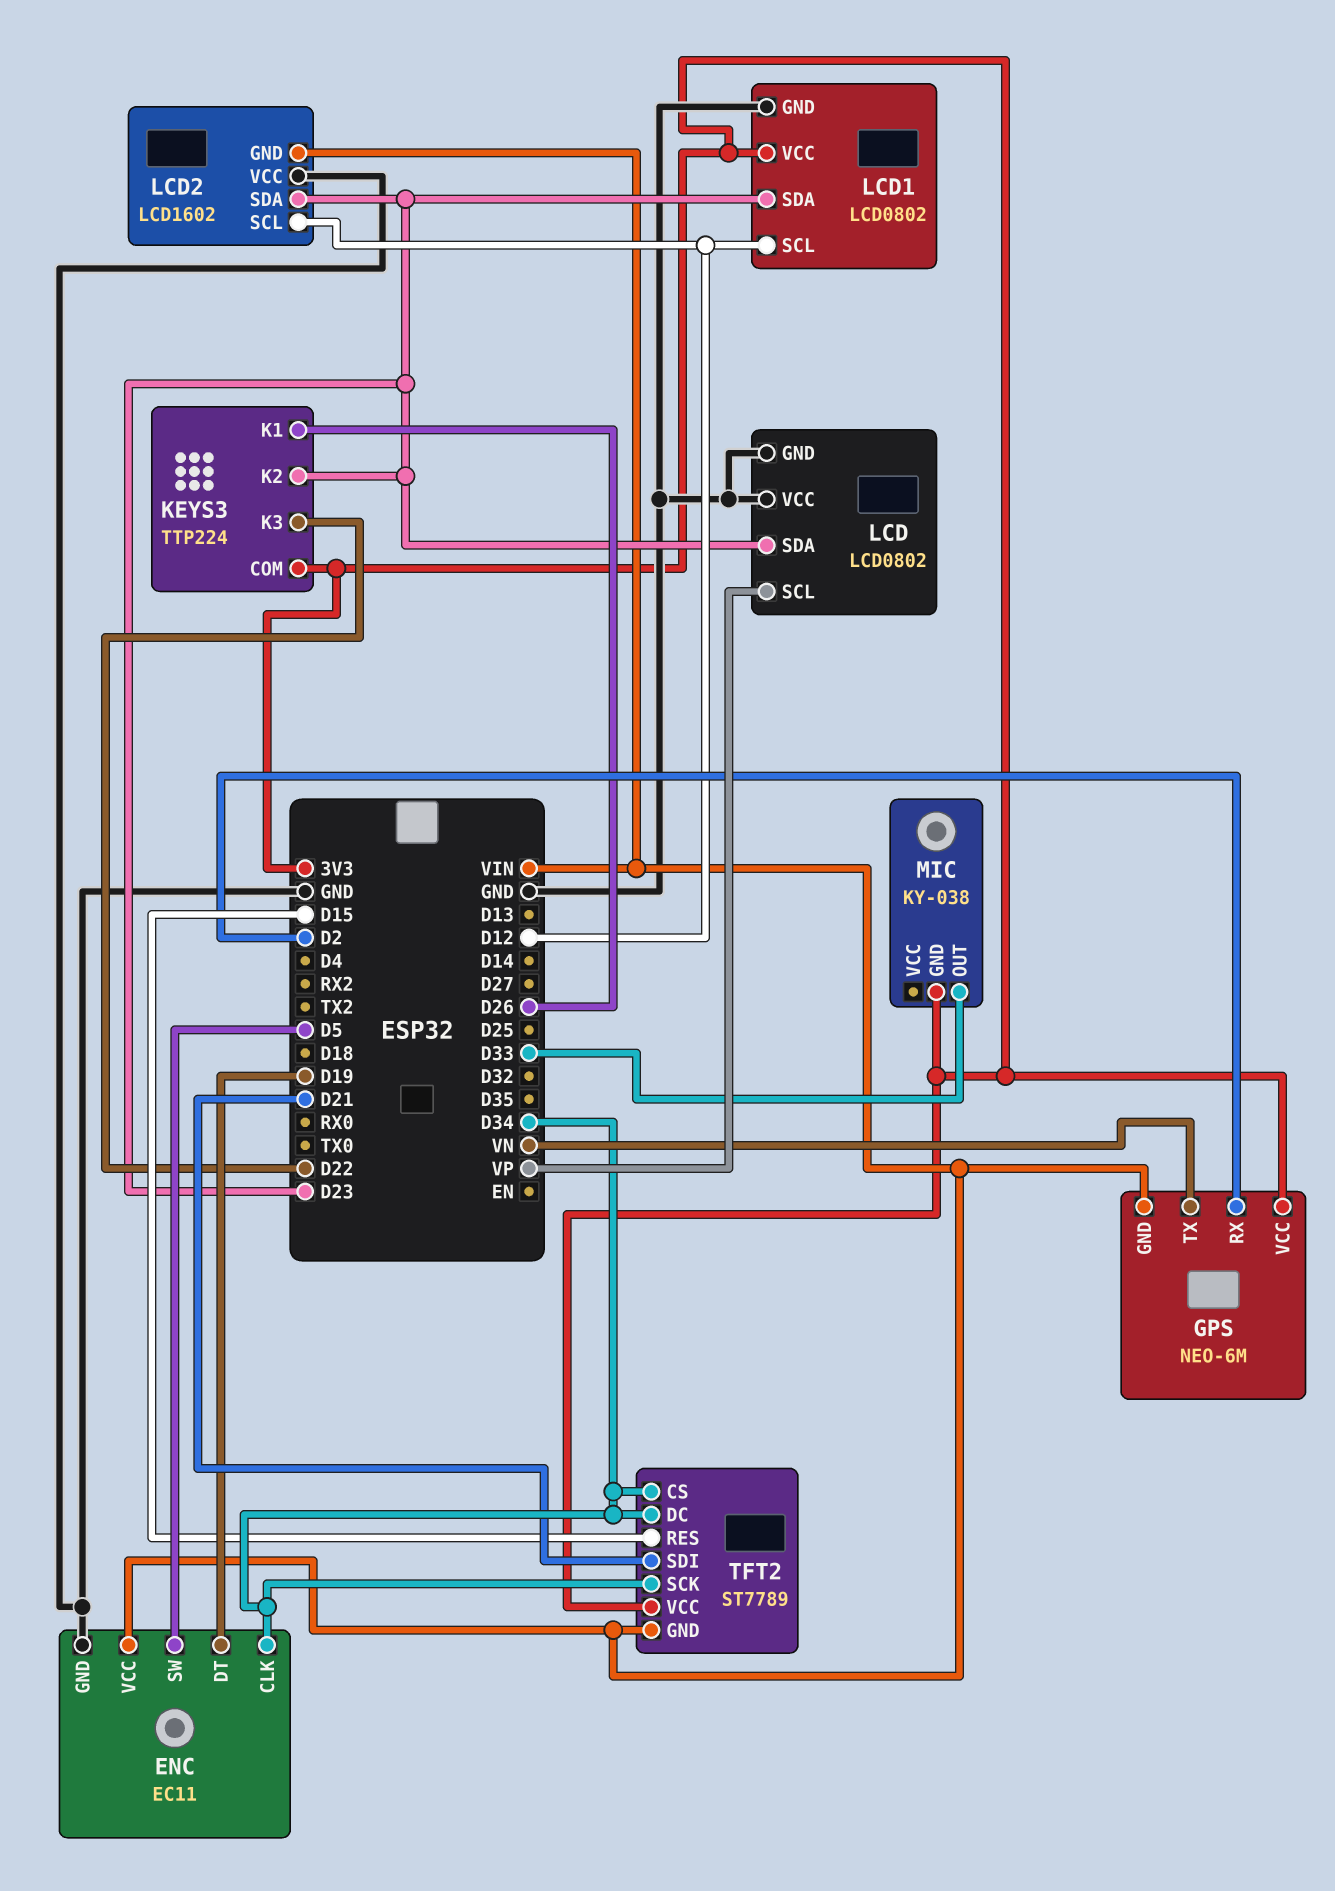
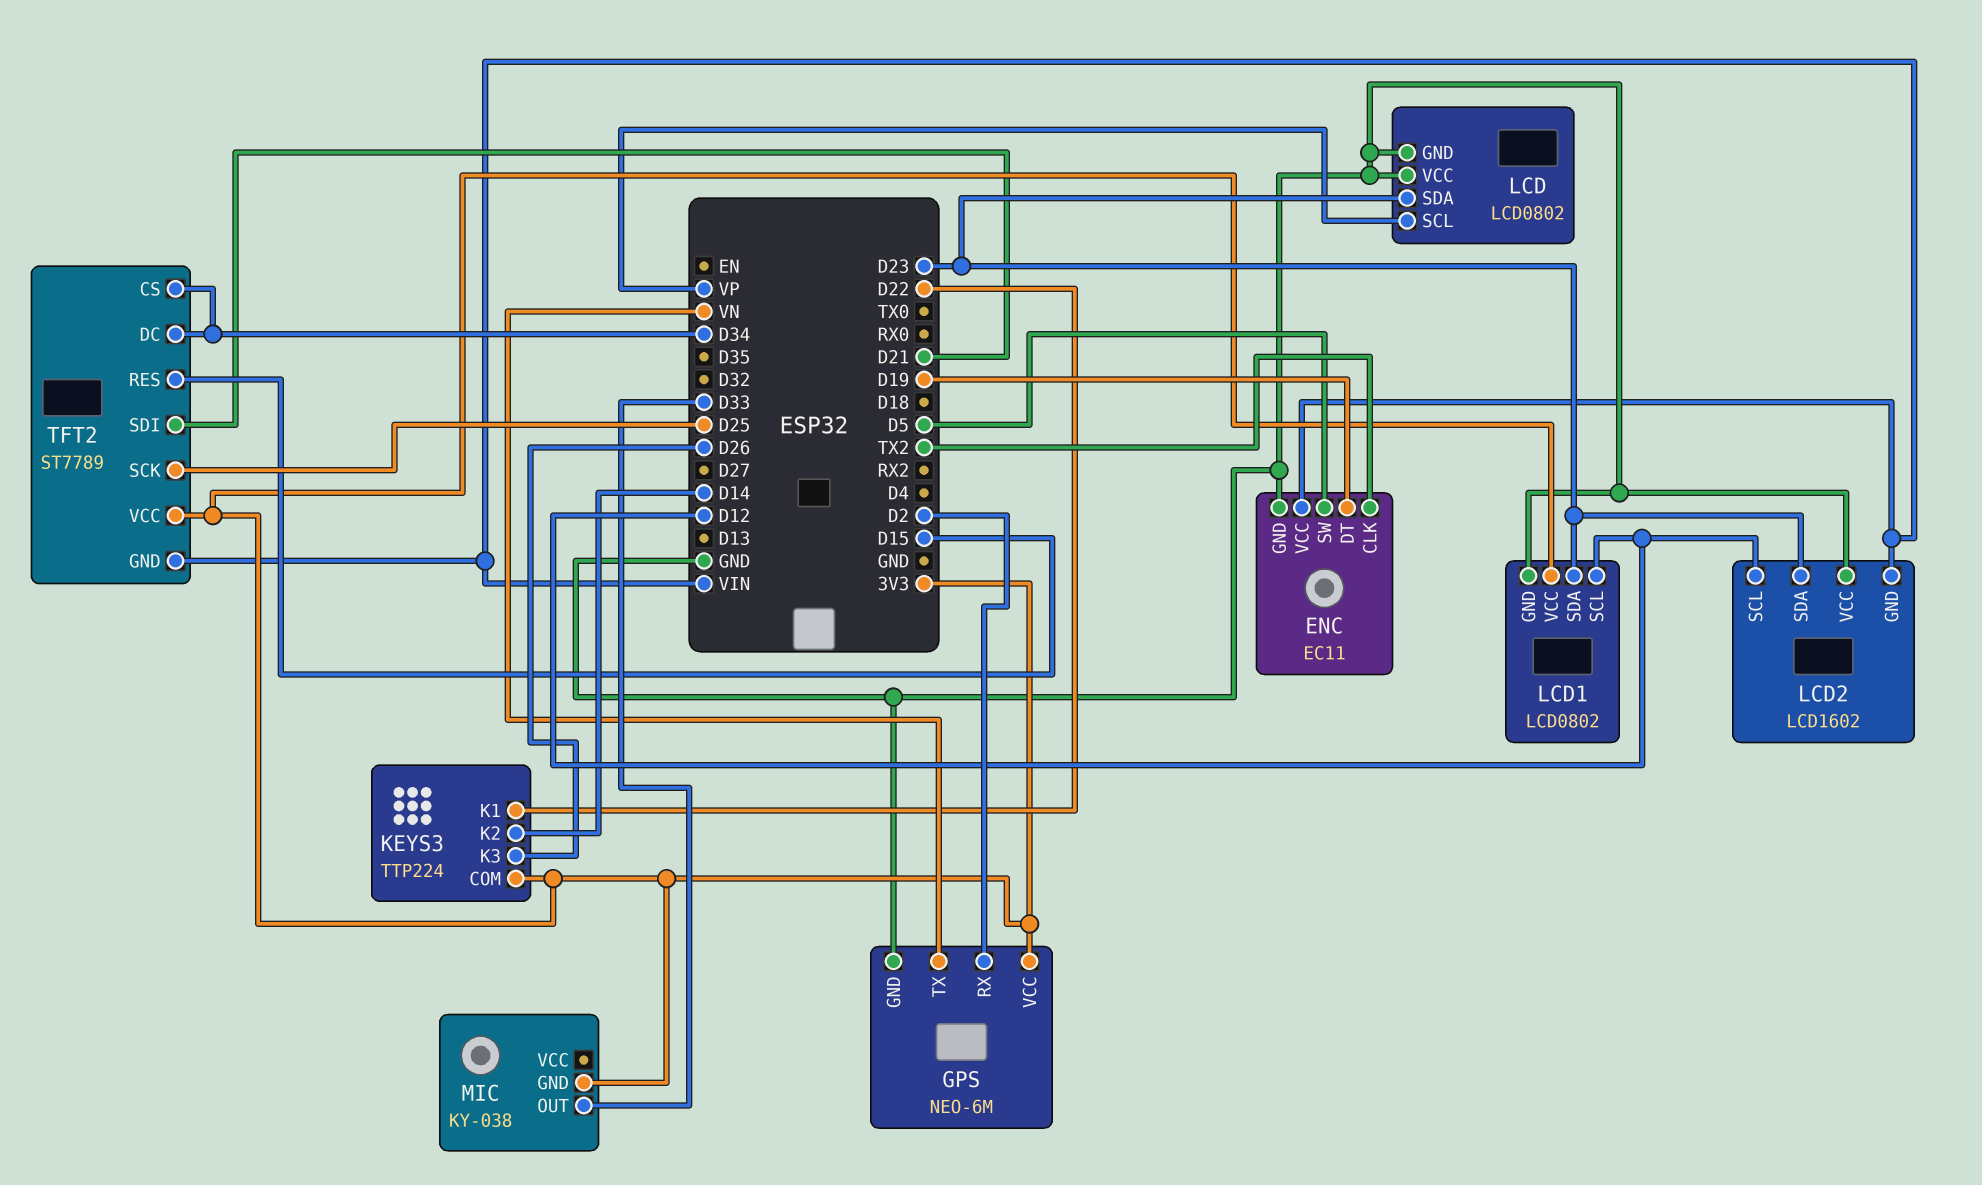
ENC pin CLK: D34 -> TX2
GPS pin GND: VIN -> GND
KEYS3 pin K1: D26 -> D22
KEYS3 pin K2: D23 -> D14
KEYS3 pin K3: D22 -> D26
TFT2 pin SCK: D34 -> D25

